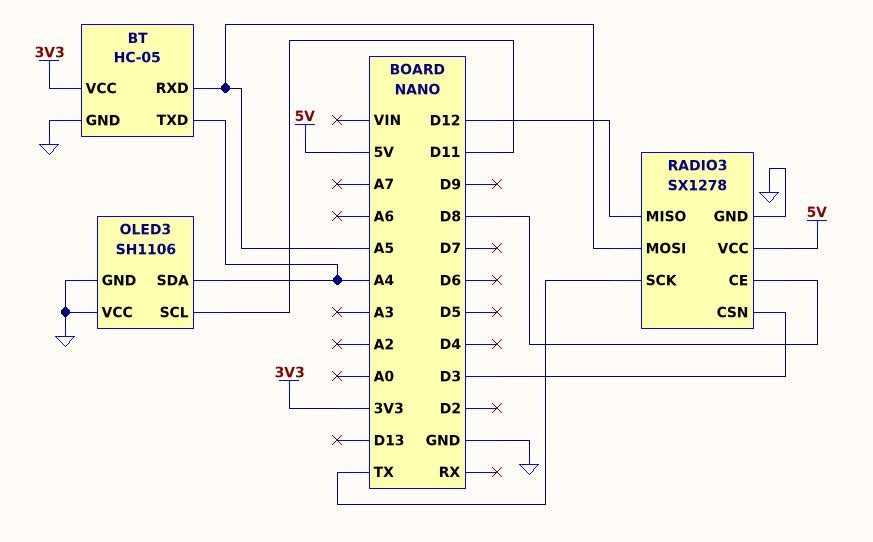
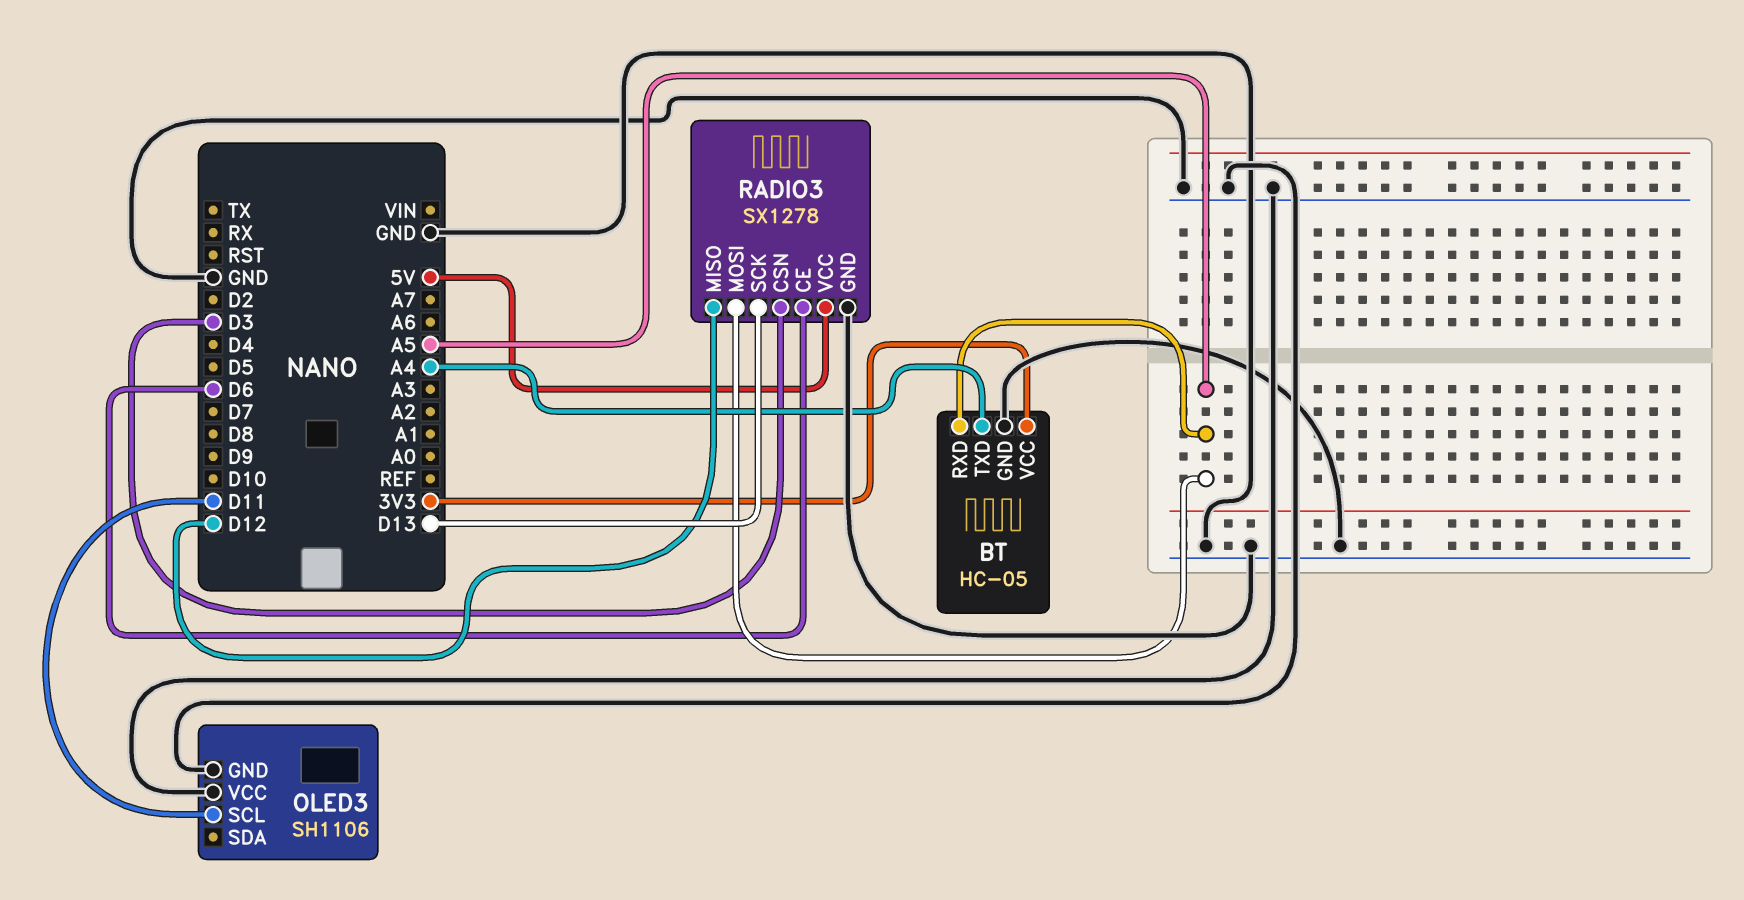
OLED3 pin SDA: A4 -> none
RADIO3 pin CE: D8 -> D6
RADIO3 pin SCK: TX -> D13

